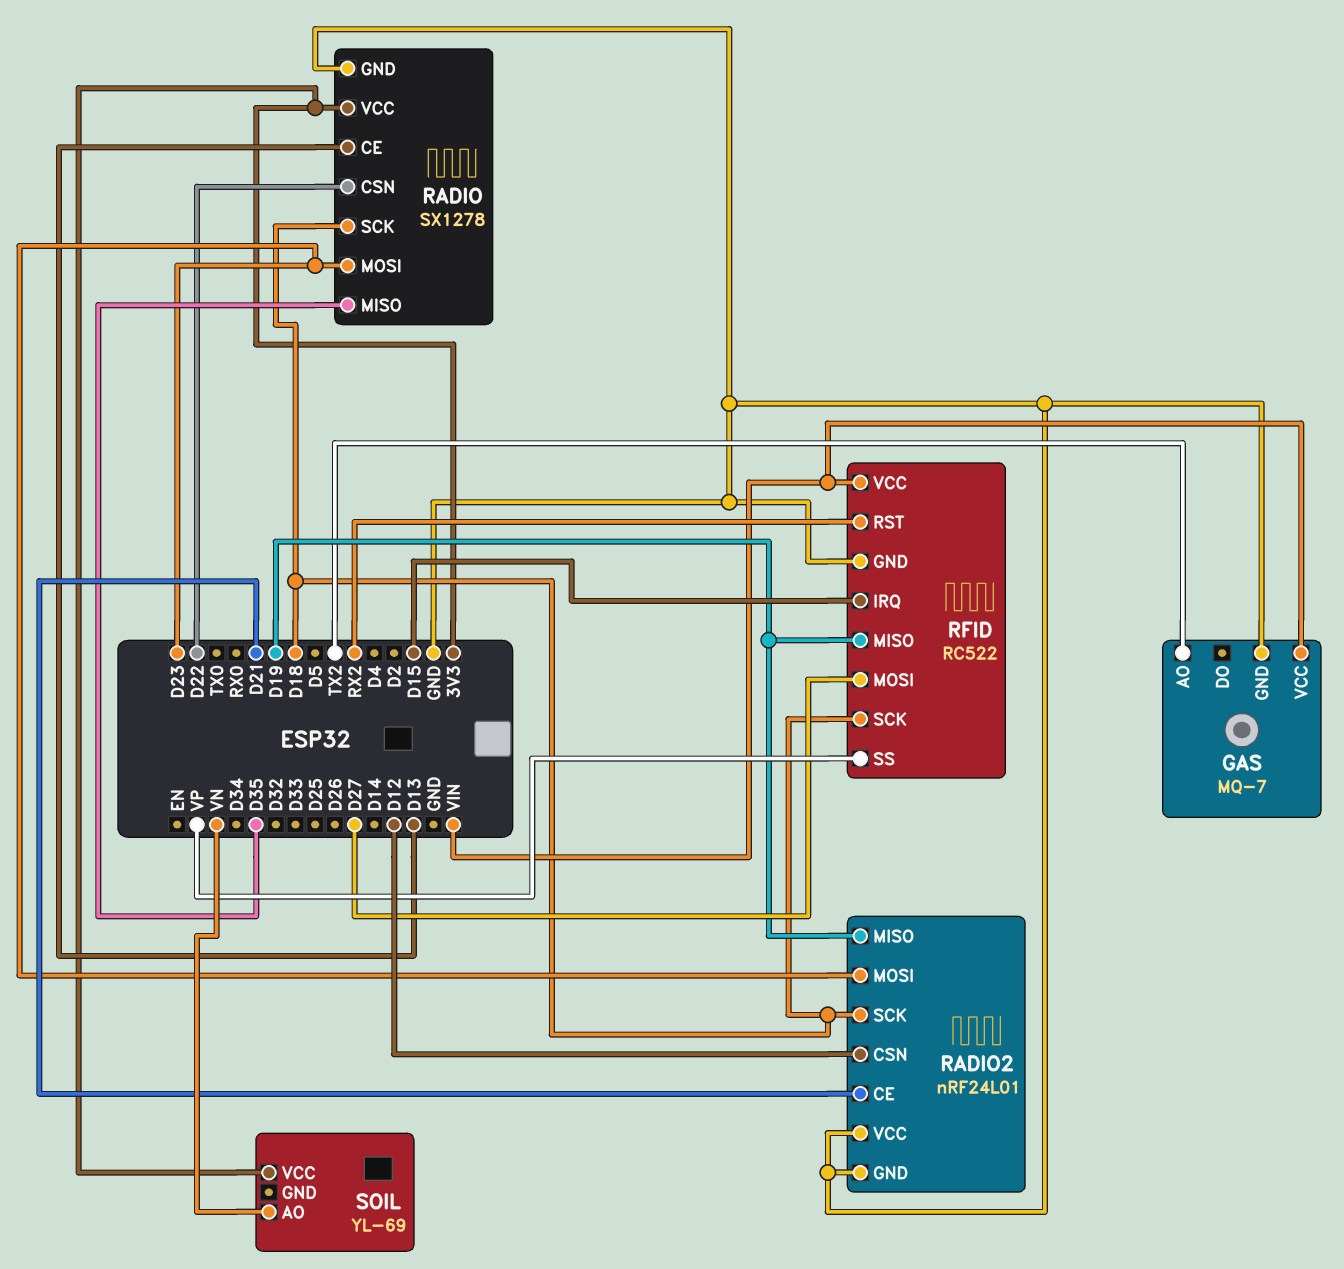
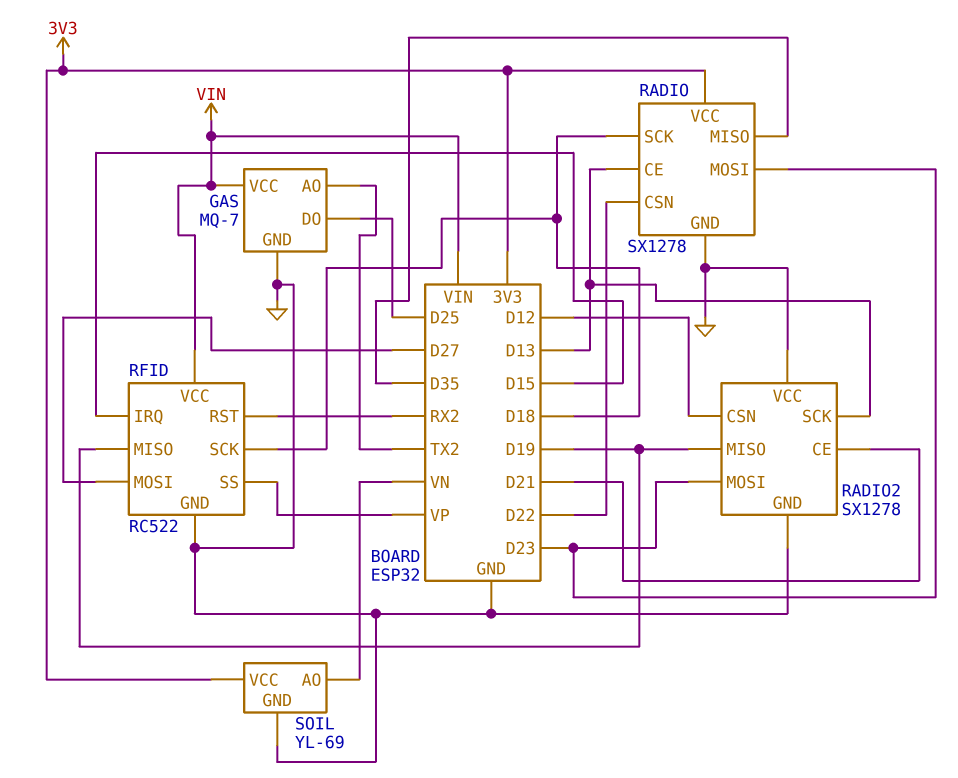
GAS pin DO: none -> D25
RADIO2: nRF24L01 -> SX1278
RADIO2 pin SCK: D18 -> D13
SOIL pin GND: none -> GND

